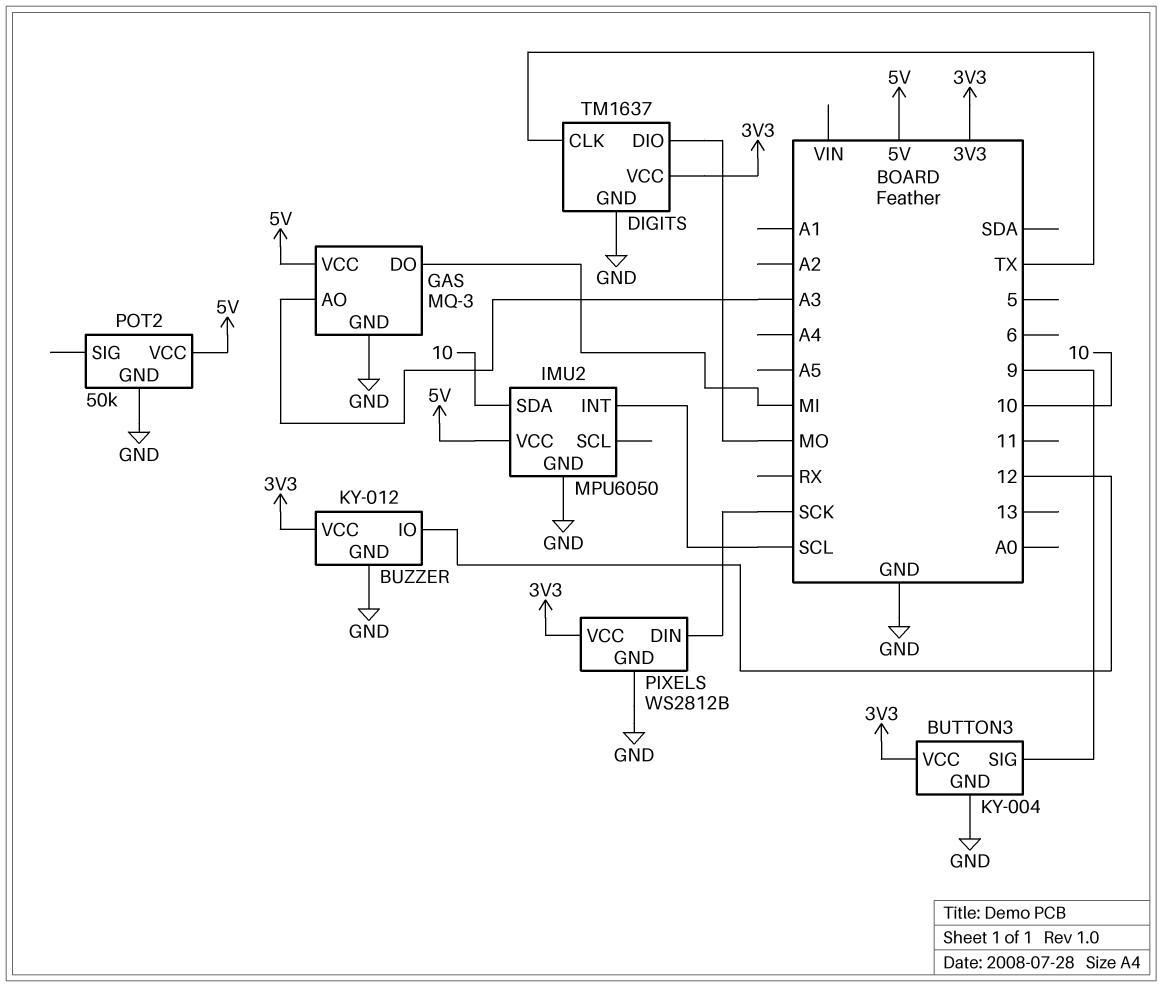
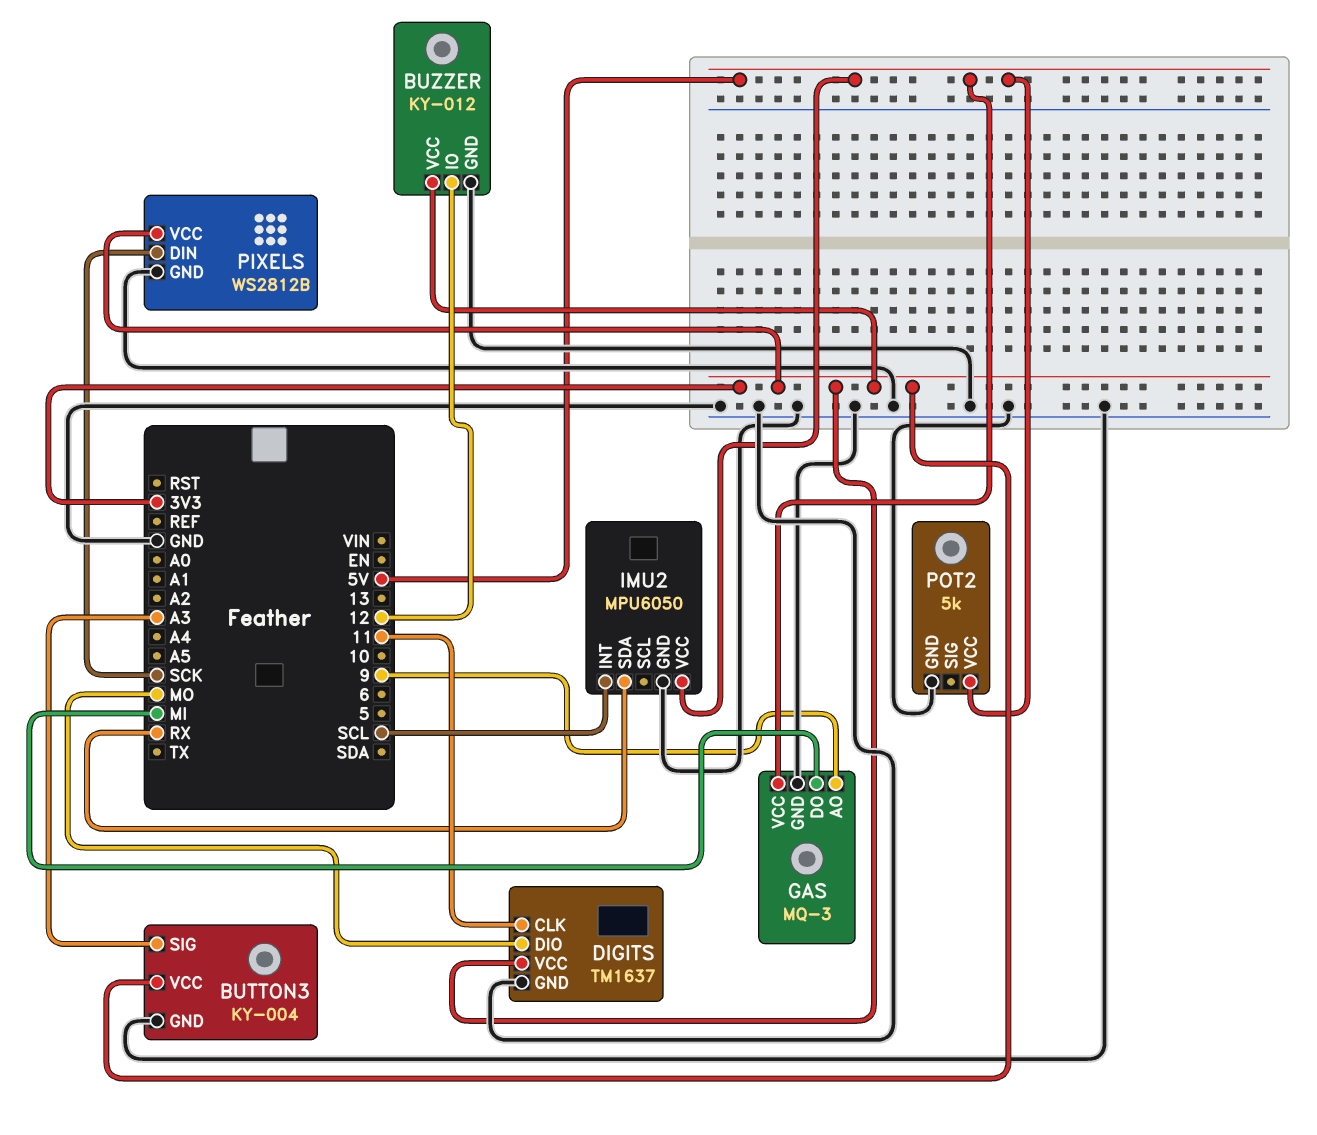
BUTTON3 pin SIG: 9 -> A3
DIGITS pin CLK: TX -> 11
GAS pin AO: A3 -> 9
IMU2 pin SDA: 10 -> RX
POT2: 50k -> 5k

